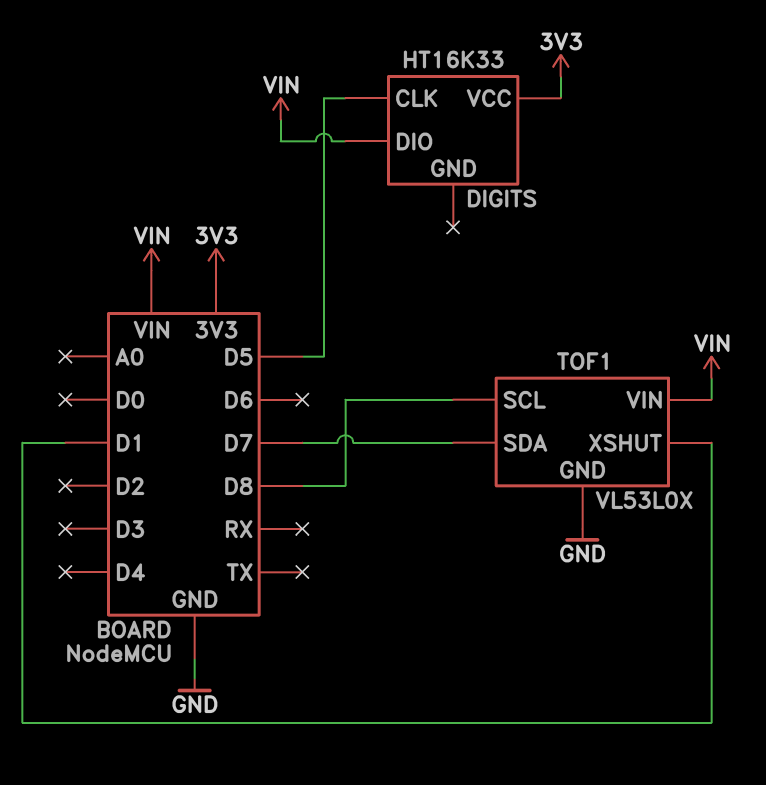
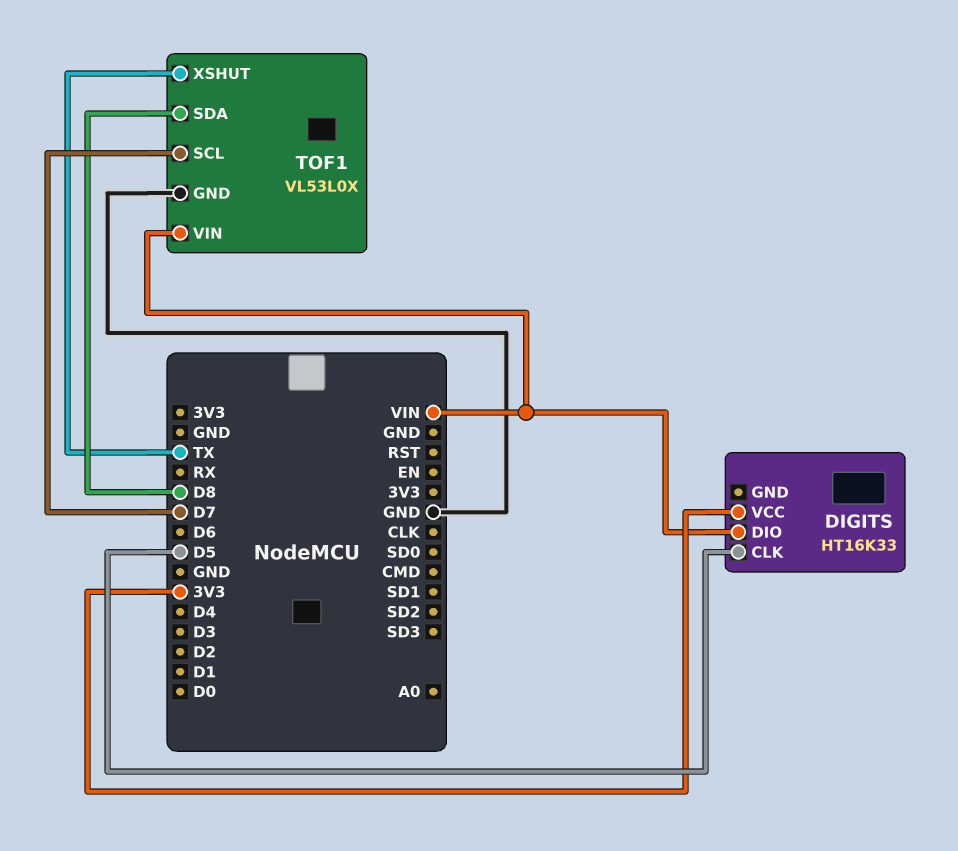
TOF1 pin SCL: D8 -> D7
TOF1 pin SDA: D7 -> D8
TOF1 pin XSHUT: D1 -> TX

